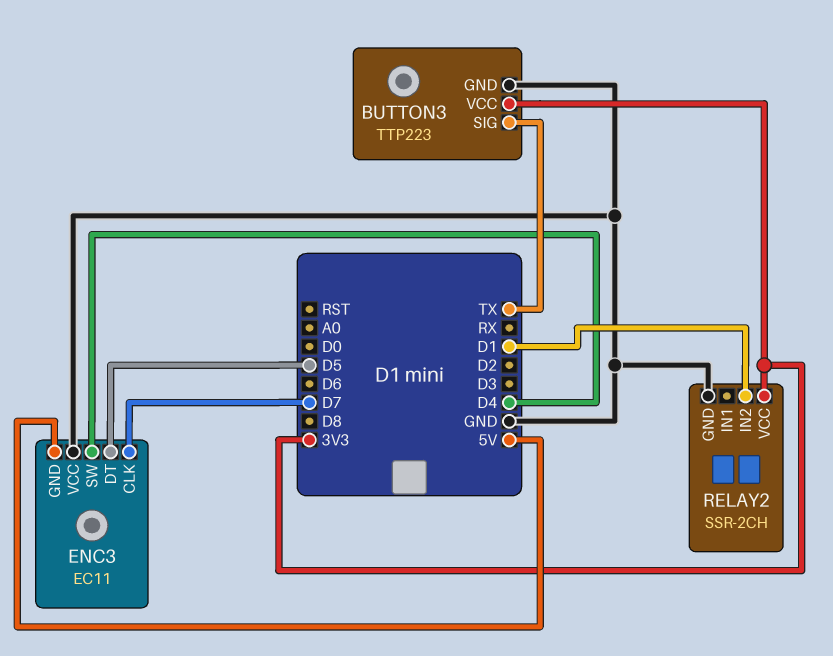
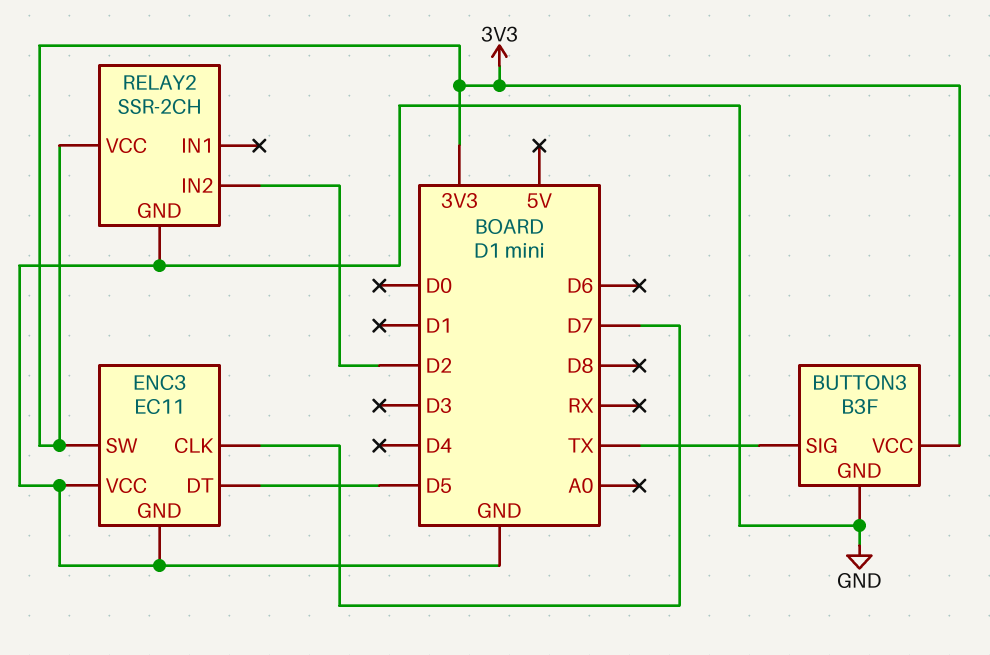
BUTTON3: TTP223 -> B3F
ENC3 pin GND: 5V -> GND
ENC3 pin SW: D4 -> 3V3
RELAY2 pin IN2: D1 -> D2

